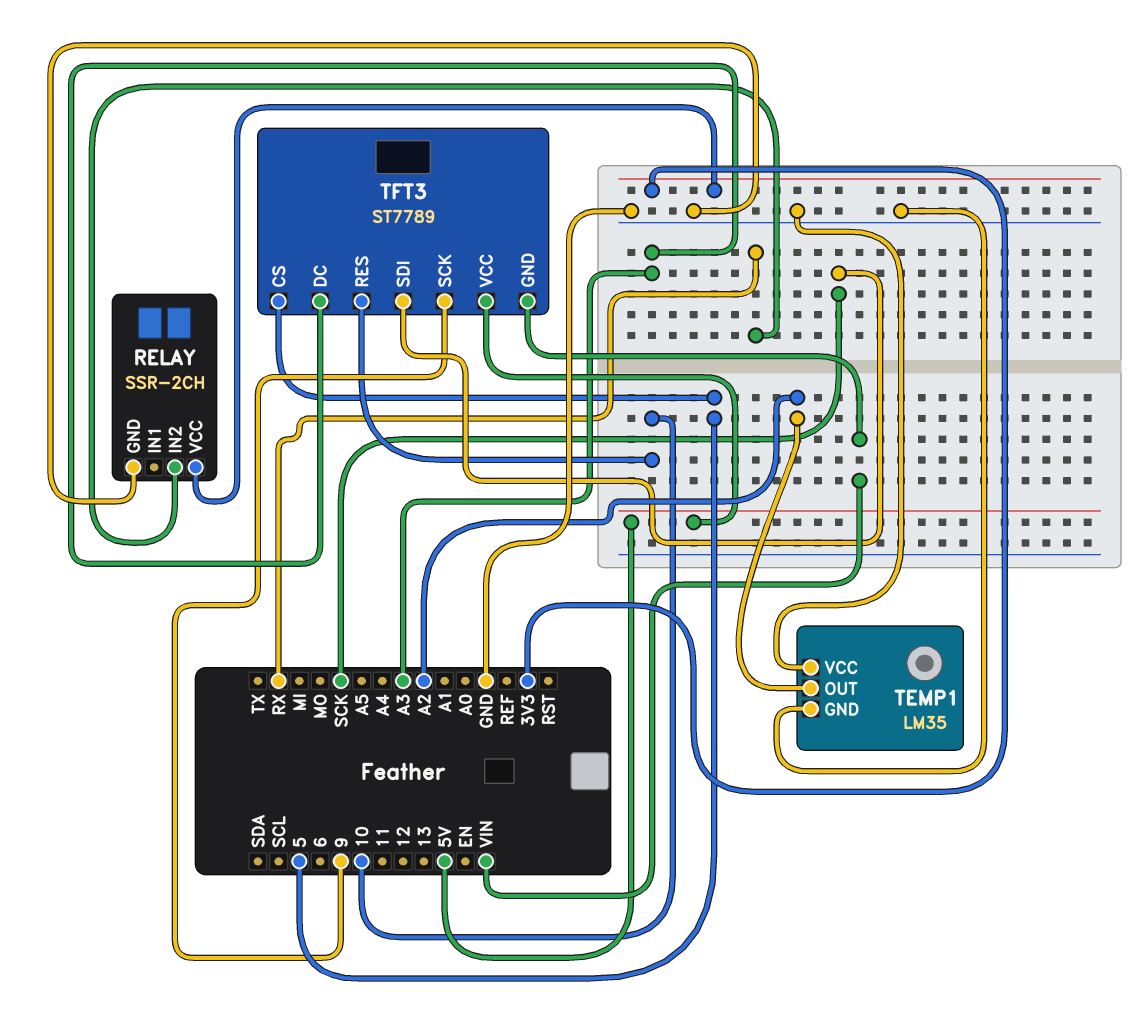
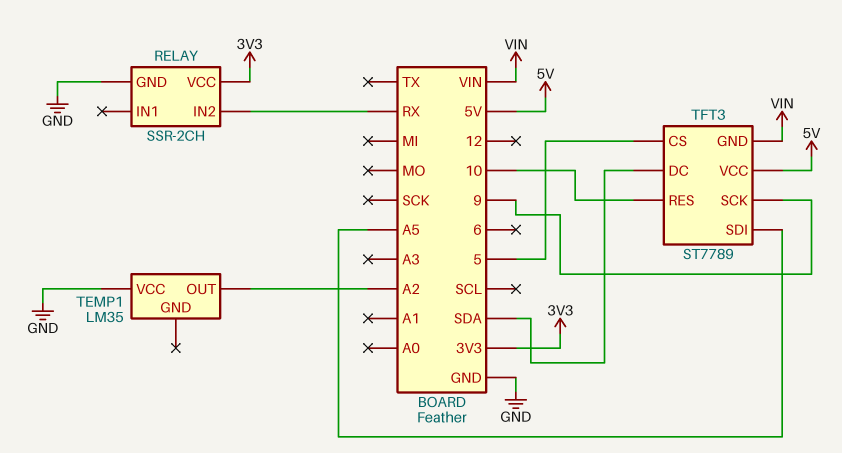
TEMP1 pin GND: GND -> none
TFT3 pin DC: A3 -> SDA
TFT3 pin SDI: SCK -> A5

